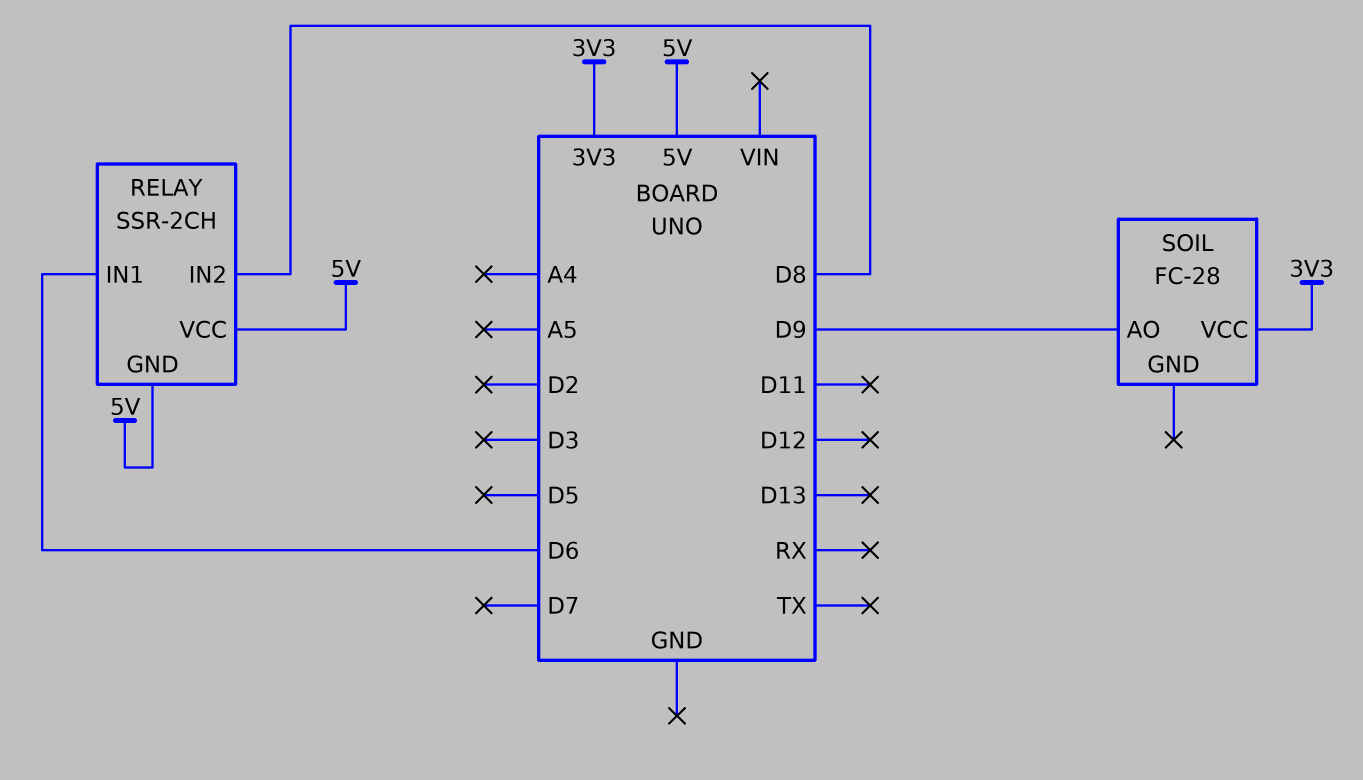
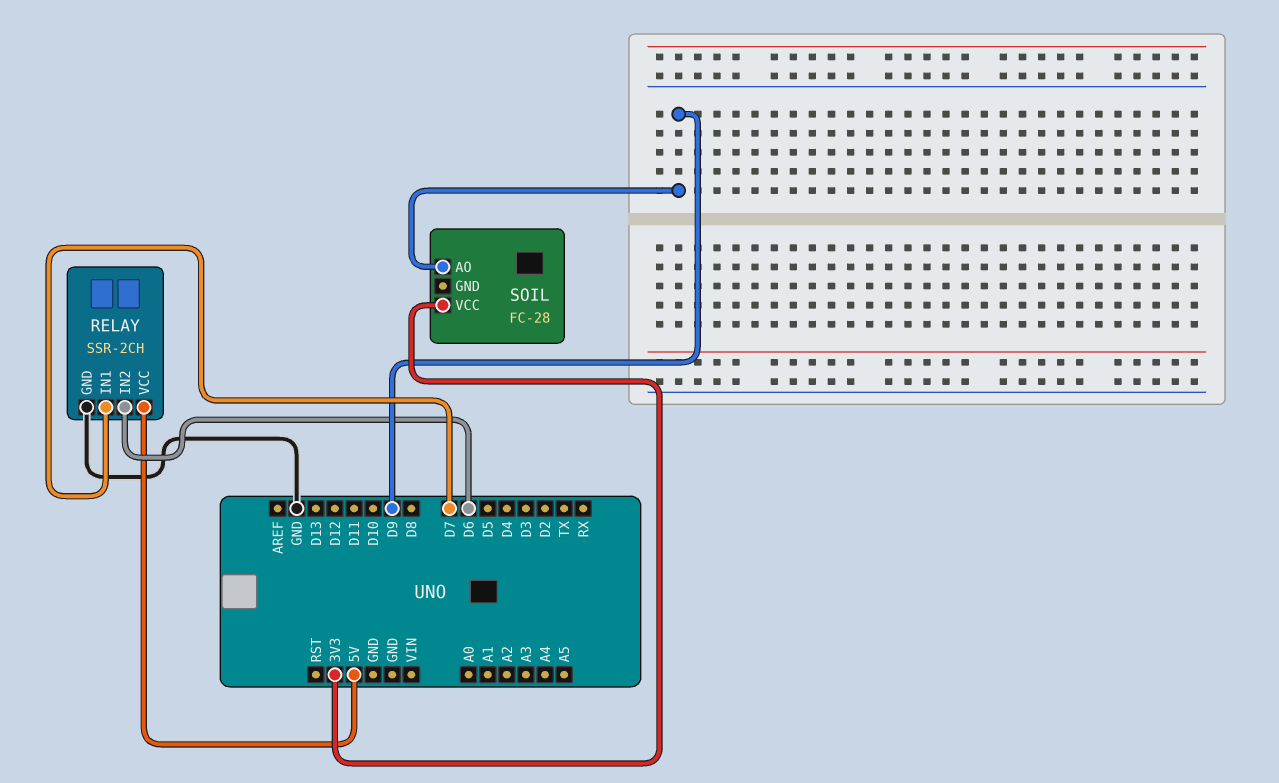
RELAY pin GND: 5V -> GND
RELAY pin IN1: D6 -> D7
RELAY pin IN2: D8 -> D6

